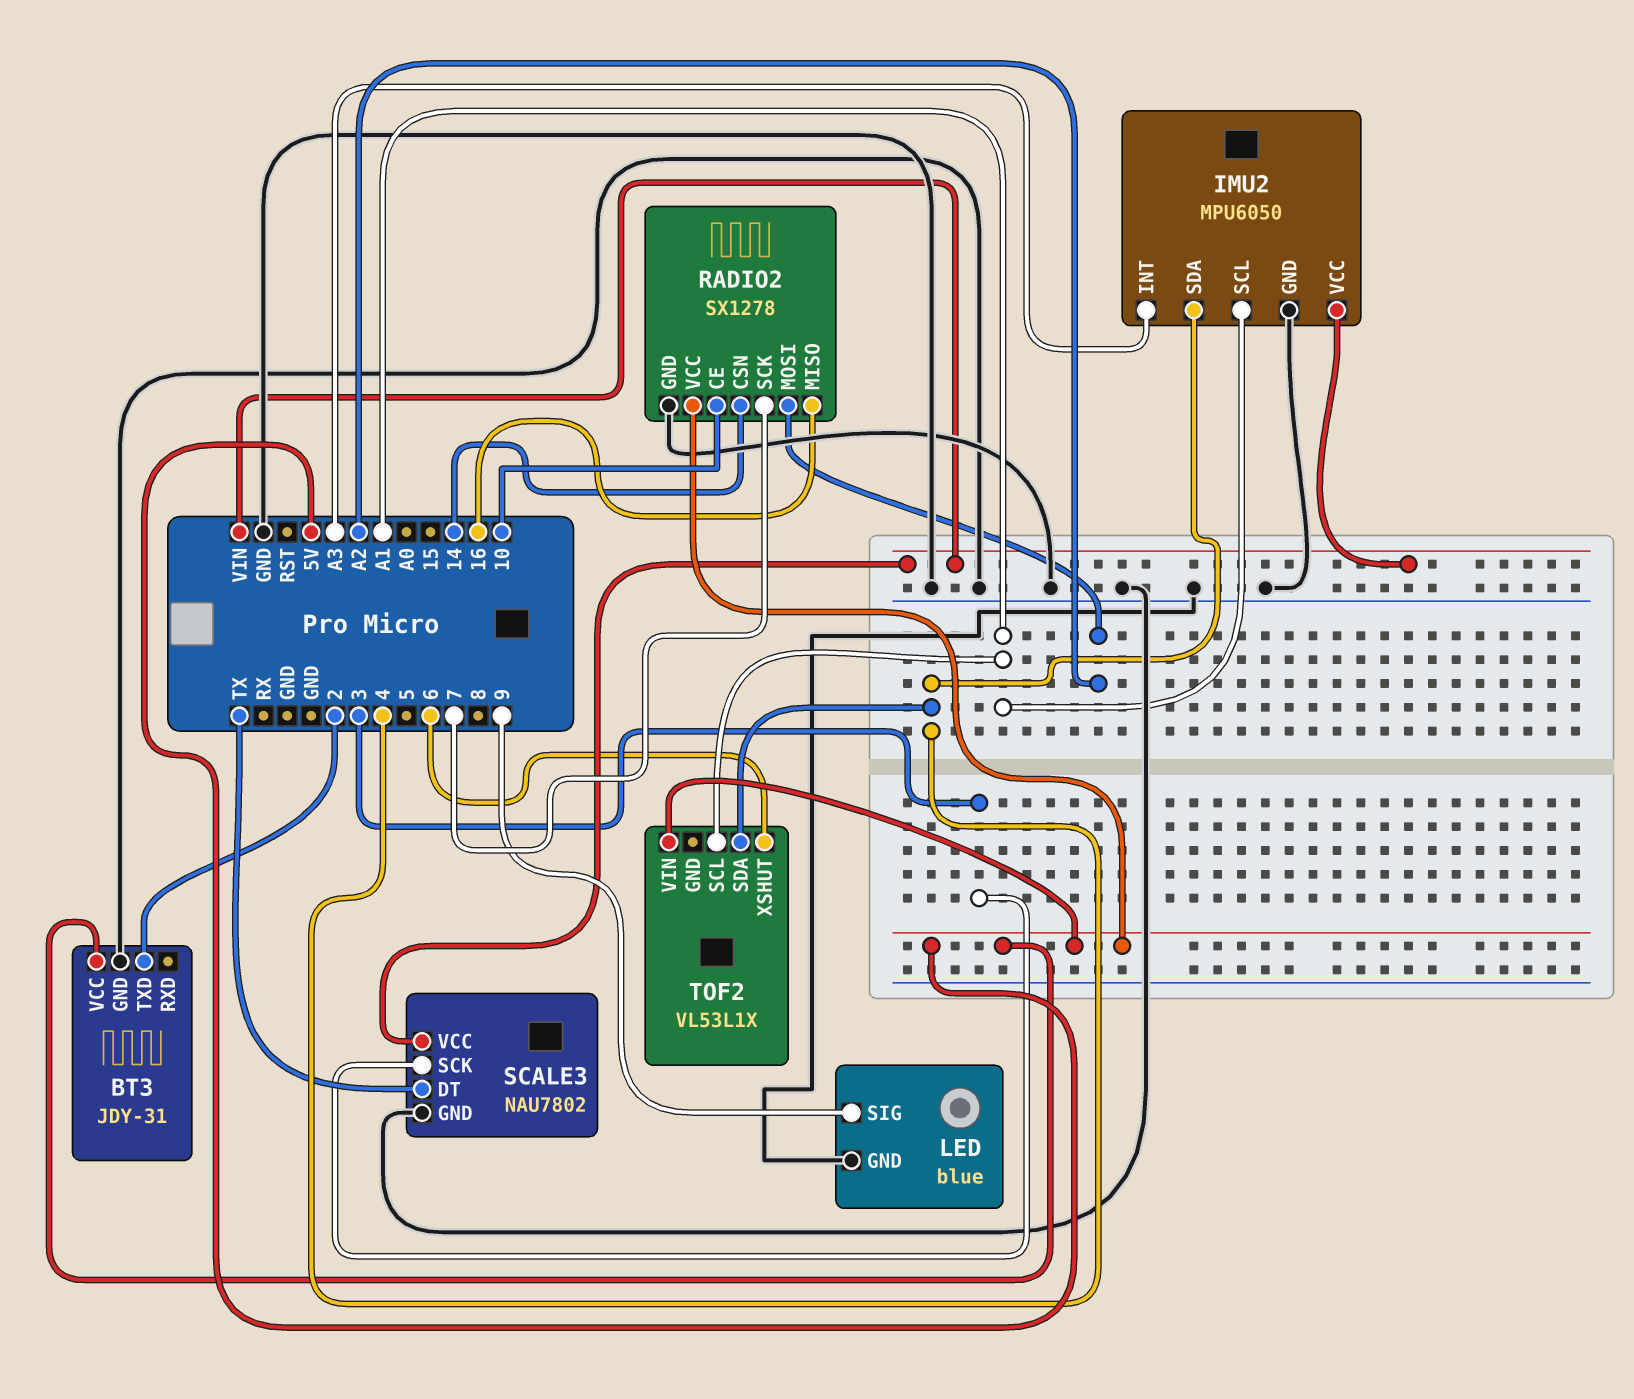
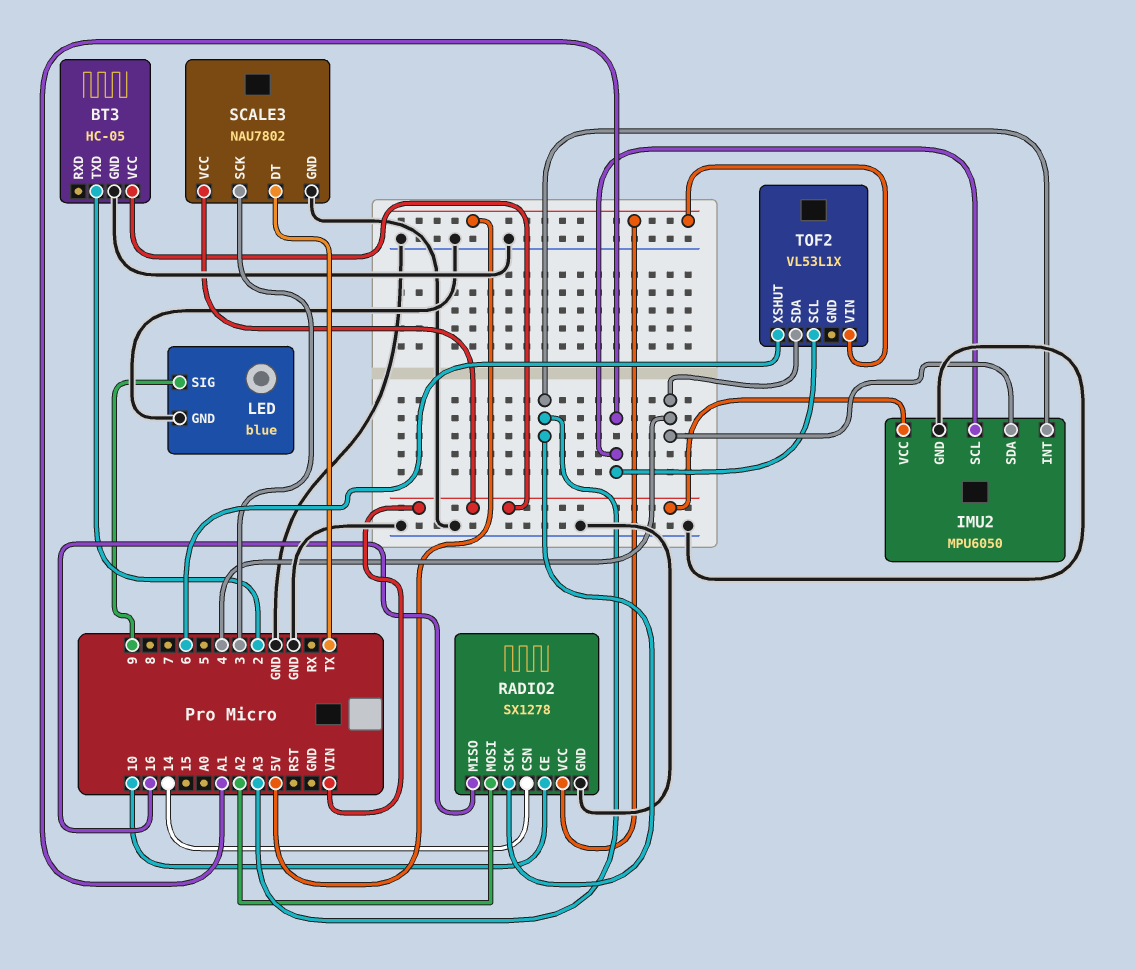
BT3: JDY-31 -> HC-05
BT3 pin VCC: 5V -> VIN
RADIO2 pin SCK: 7 -> A3

